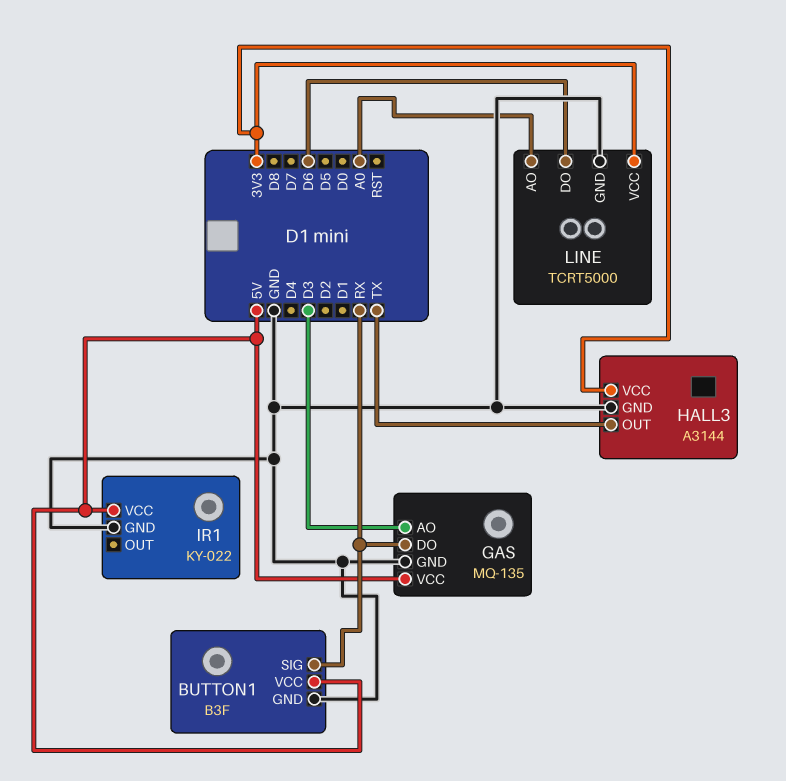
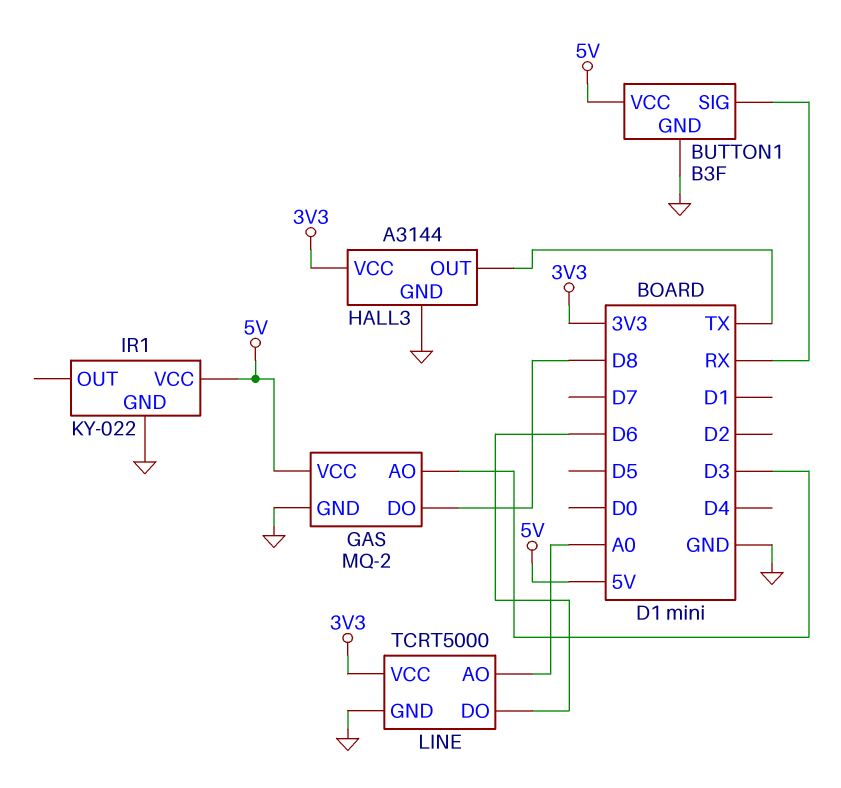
GAS: MQ-135 -> MQ-2
GAS pin DO: RX -> D8

